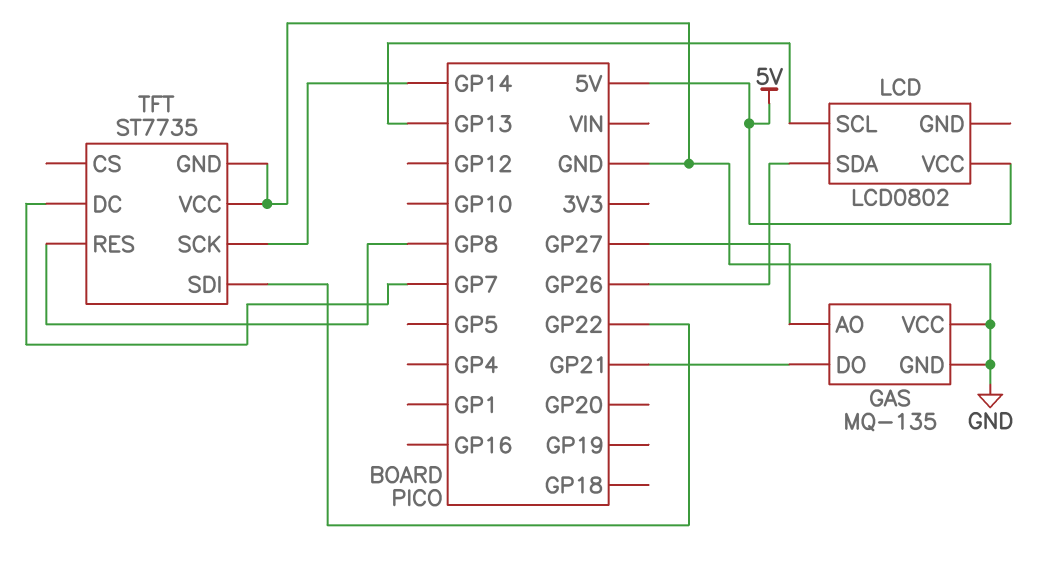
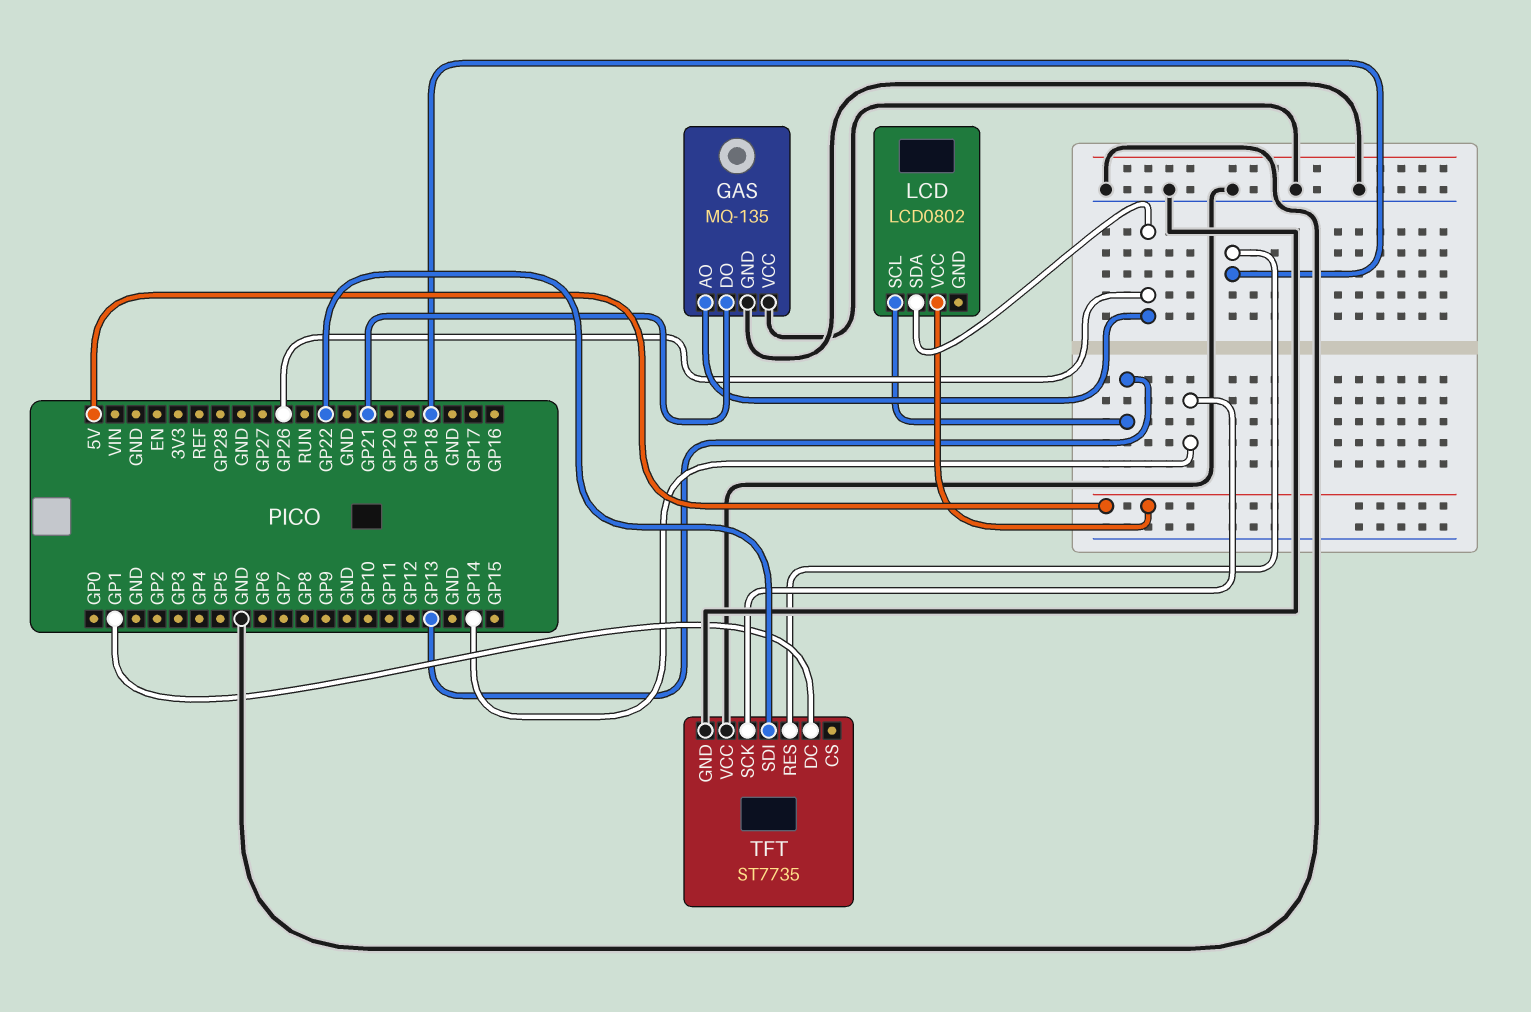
GAS pin AO: GP27 -> GP26
TFT pin DC: GP7 -> GP1
TFT pin RES: GP8 -> GP18

